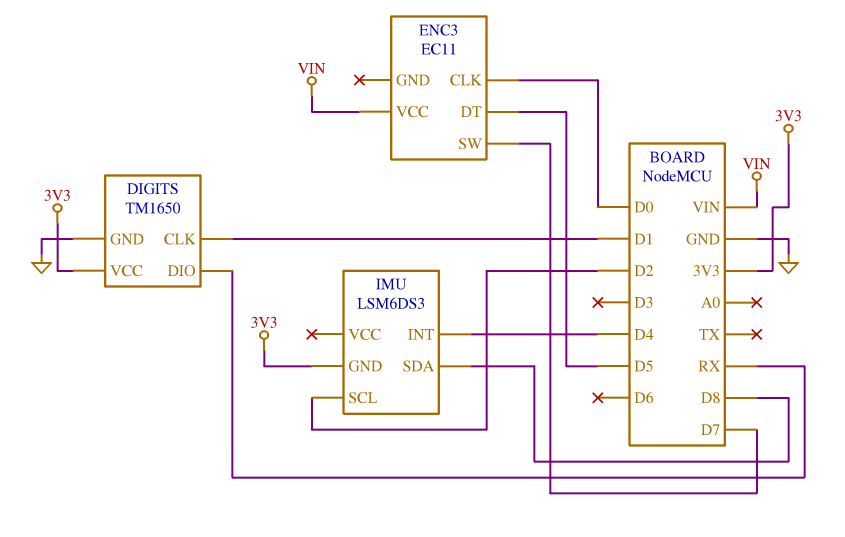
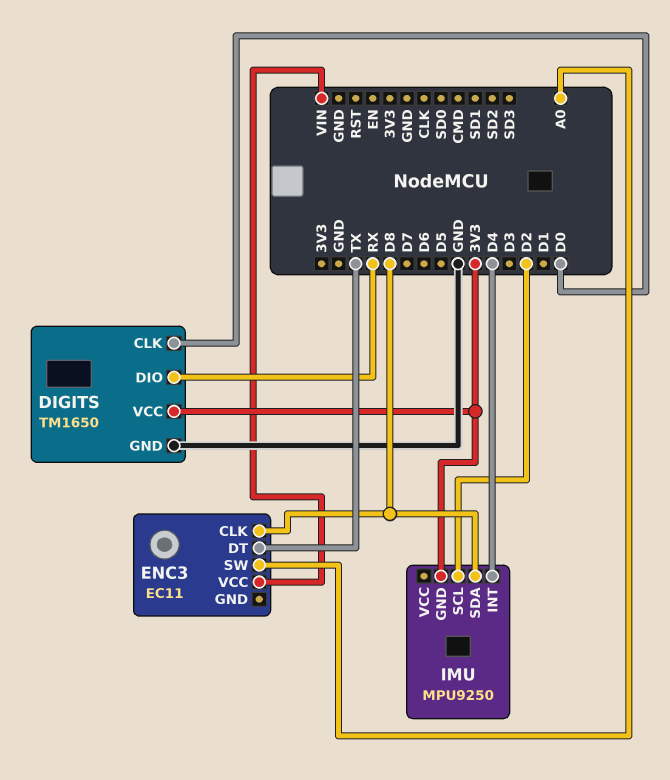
DIGITS pin CLK: D1 -> D0
ENC3 pin CLK: D0 -> D8
ENC3 pin DT: D5 -> TX
ENC3 pin SW: D7 -> A0
IMU: LSM6DS3 -> MPU9250

